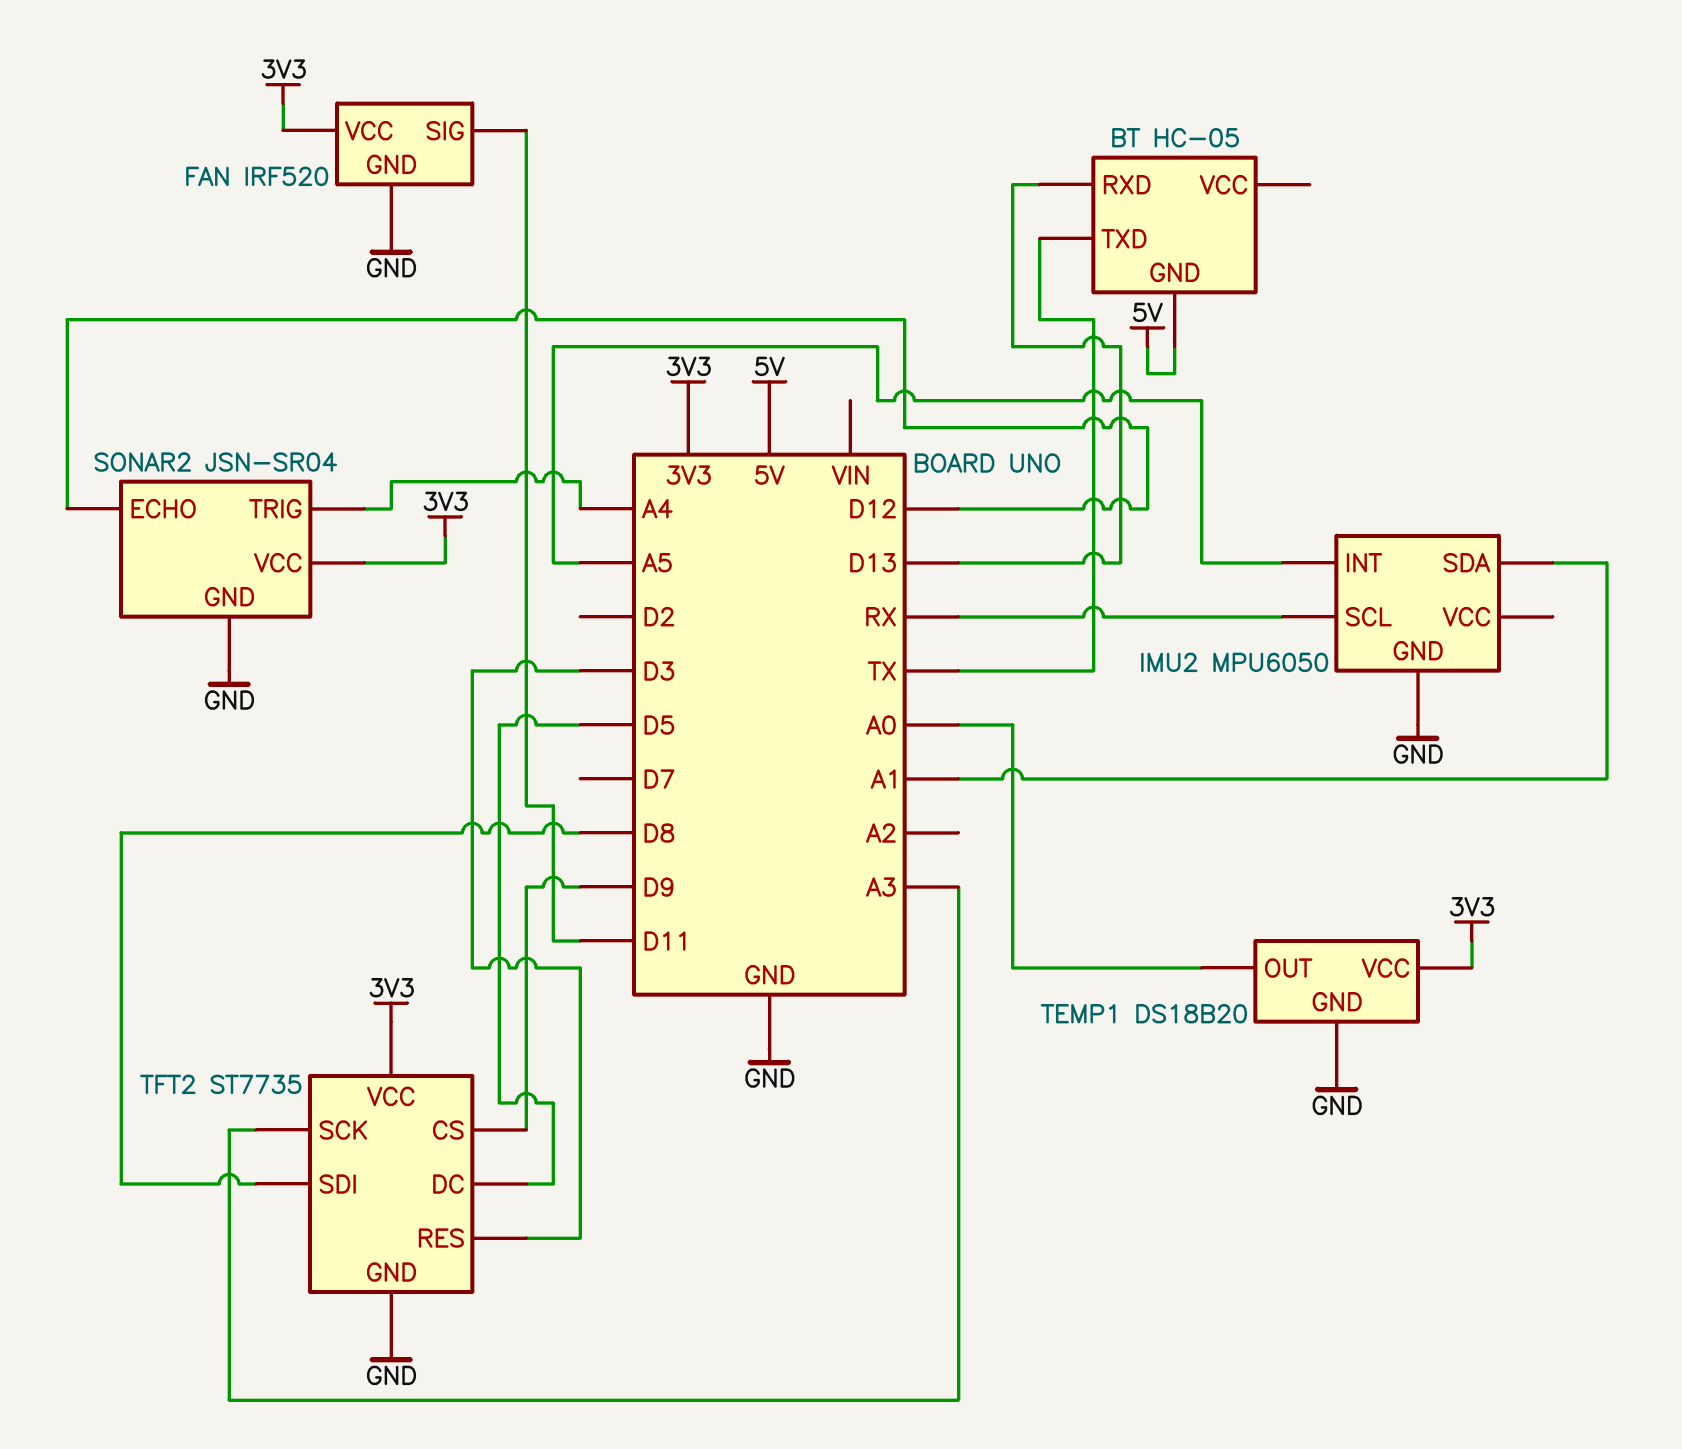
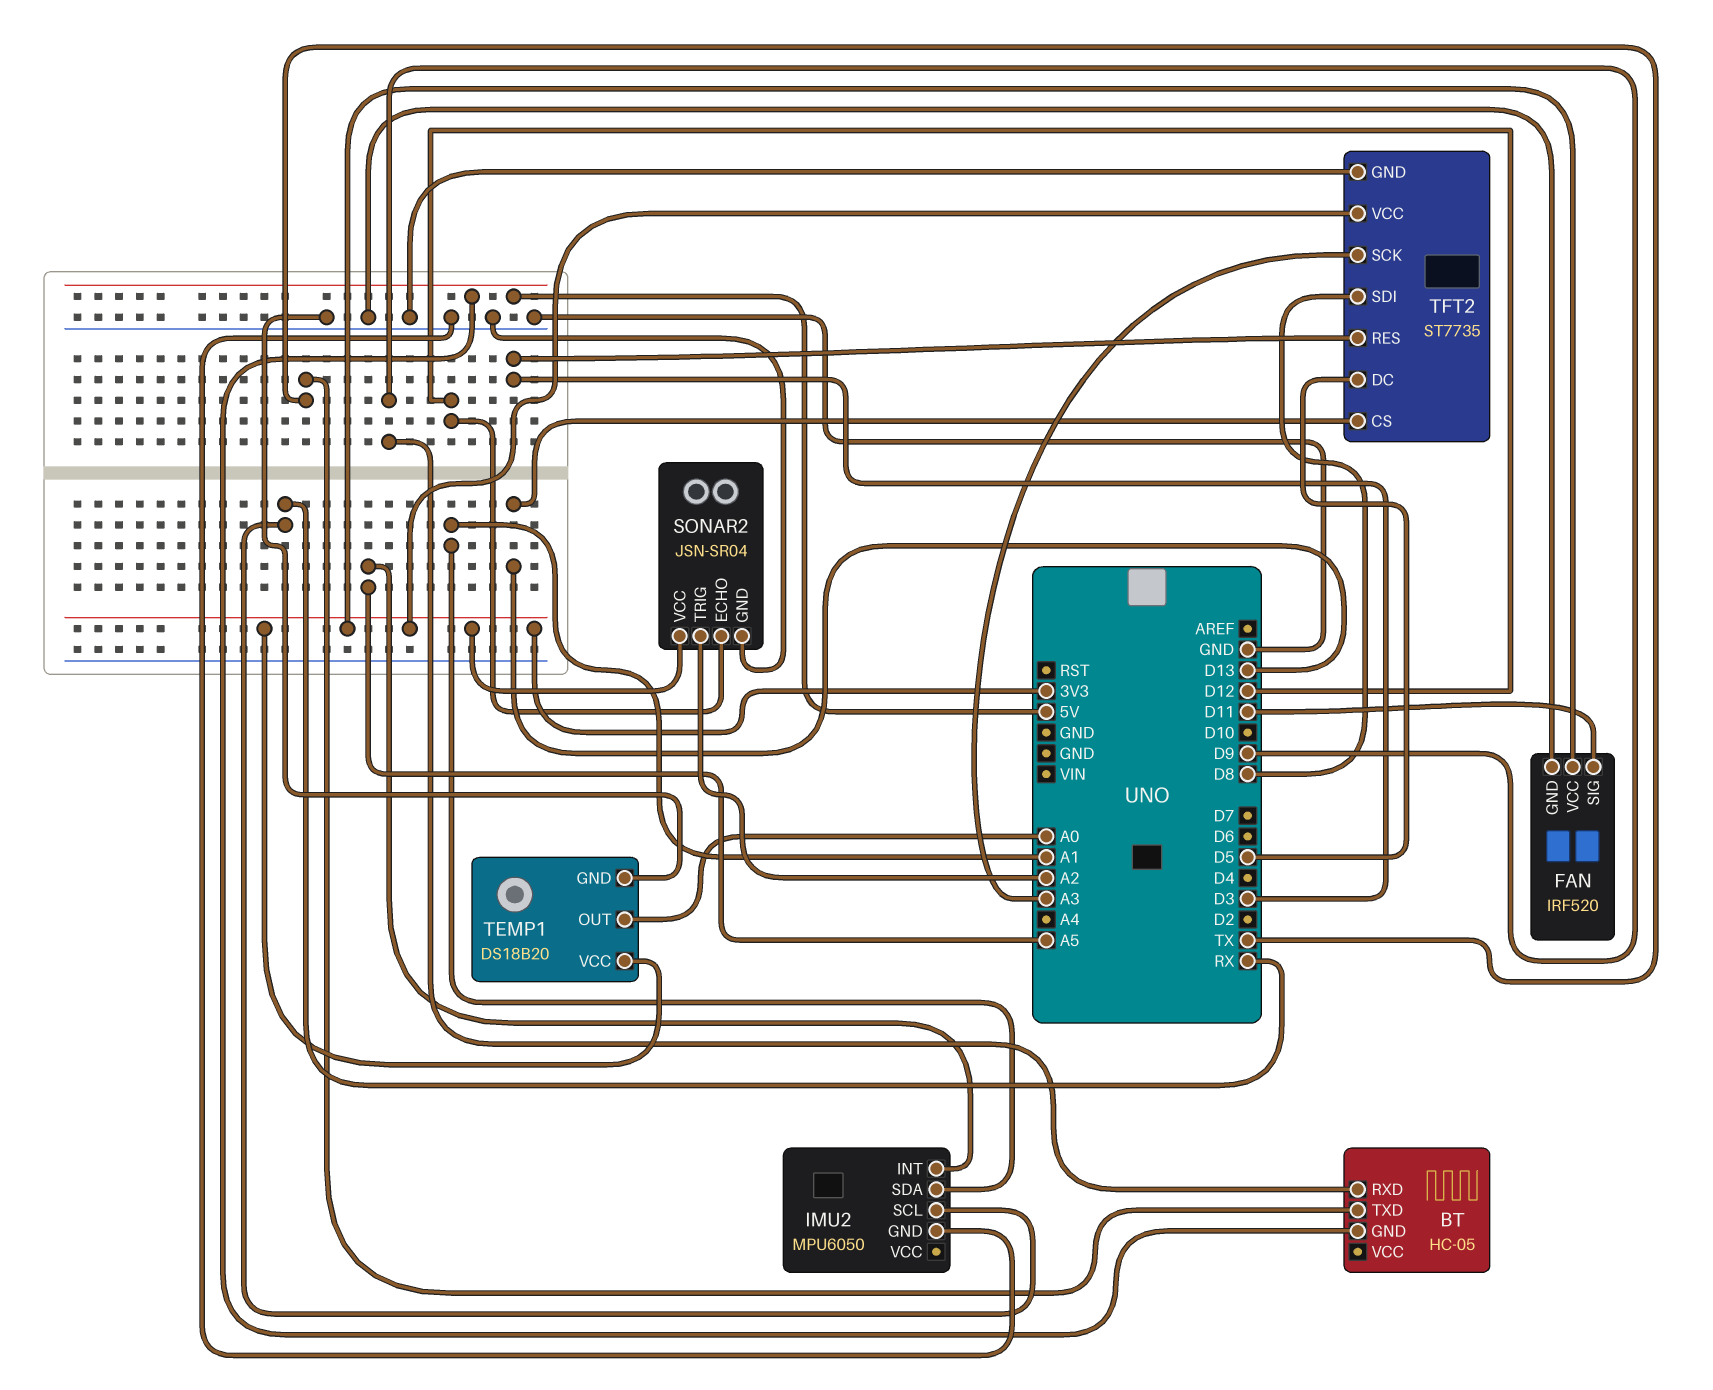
BT pin RXD: D13 -> D9
SONAR2 pin TRIG: A4 -> A2
TFT2 pin CS: D9 -> D13

